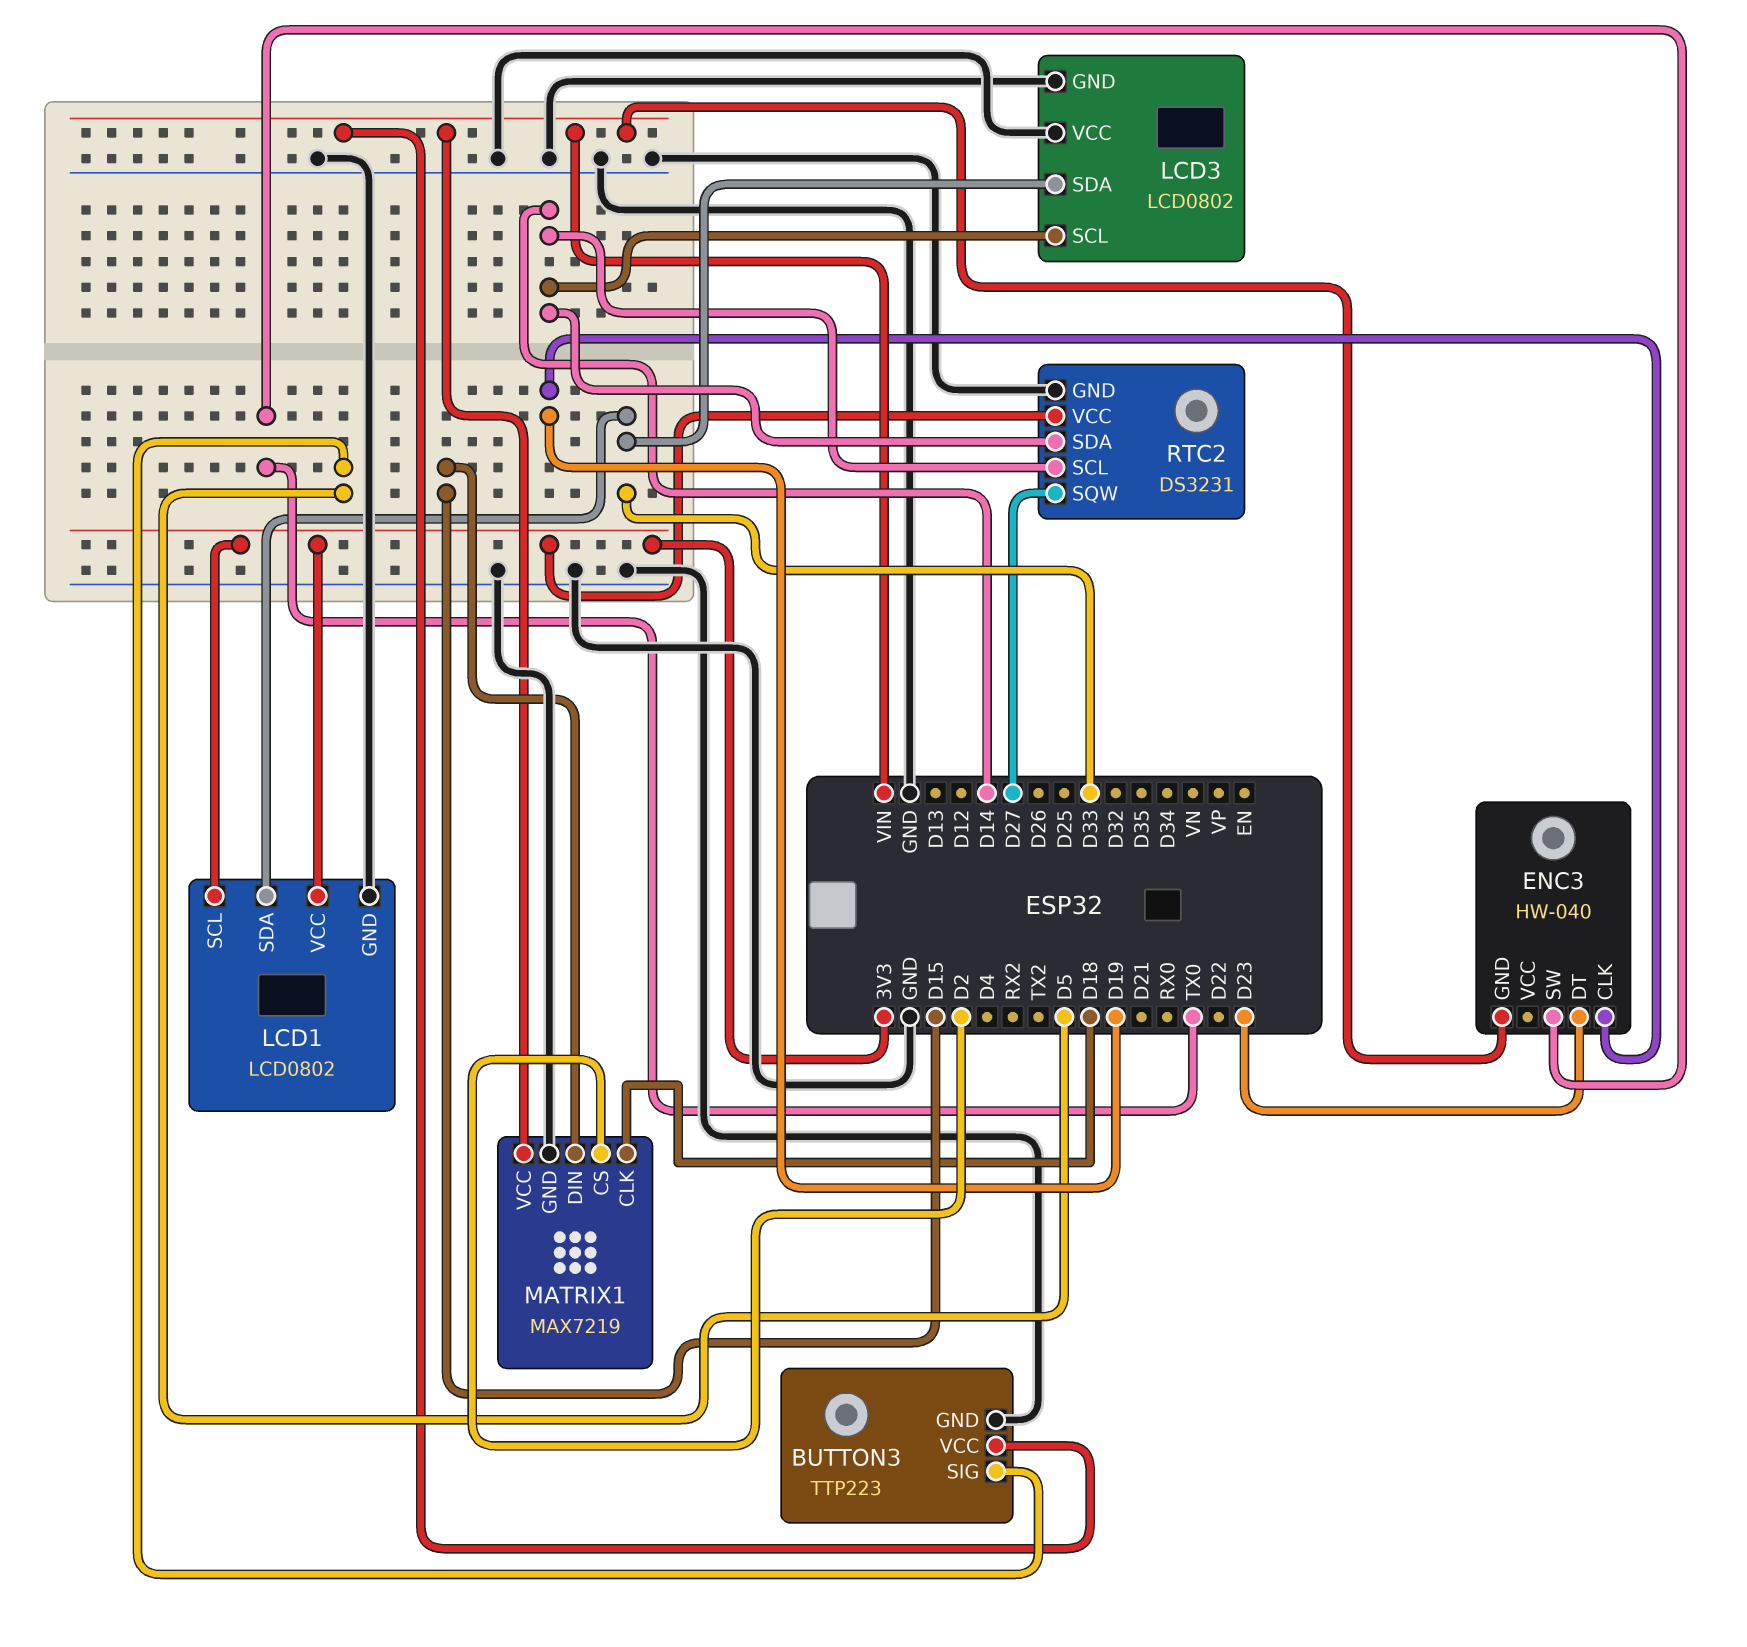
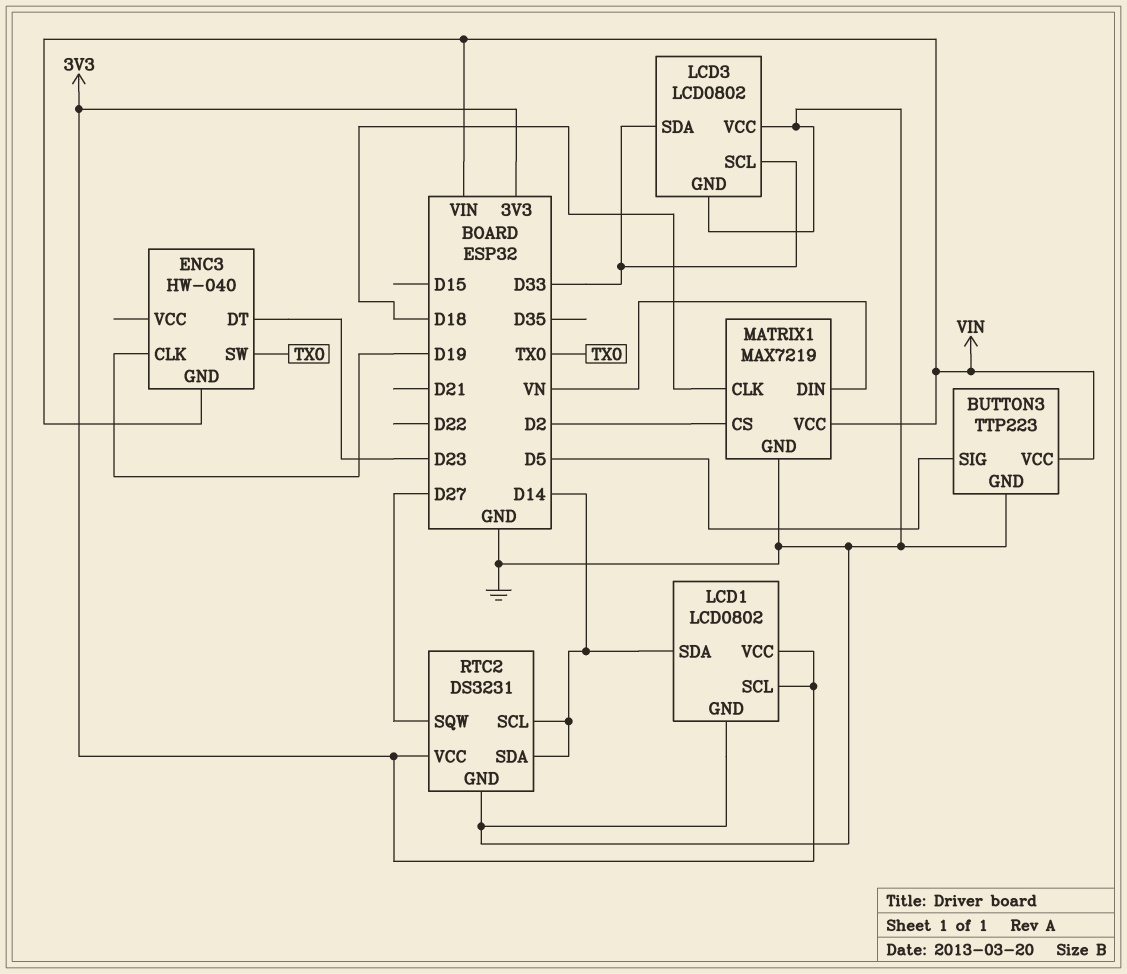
LCD1 pin SDA: D33 -> D14
LCD3 pin SCL: D14 -> D33
MATRIX1 pin DIN: D15 -> VN

